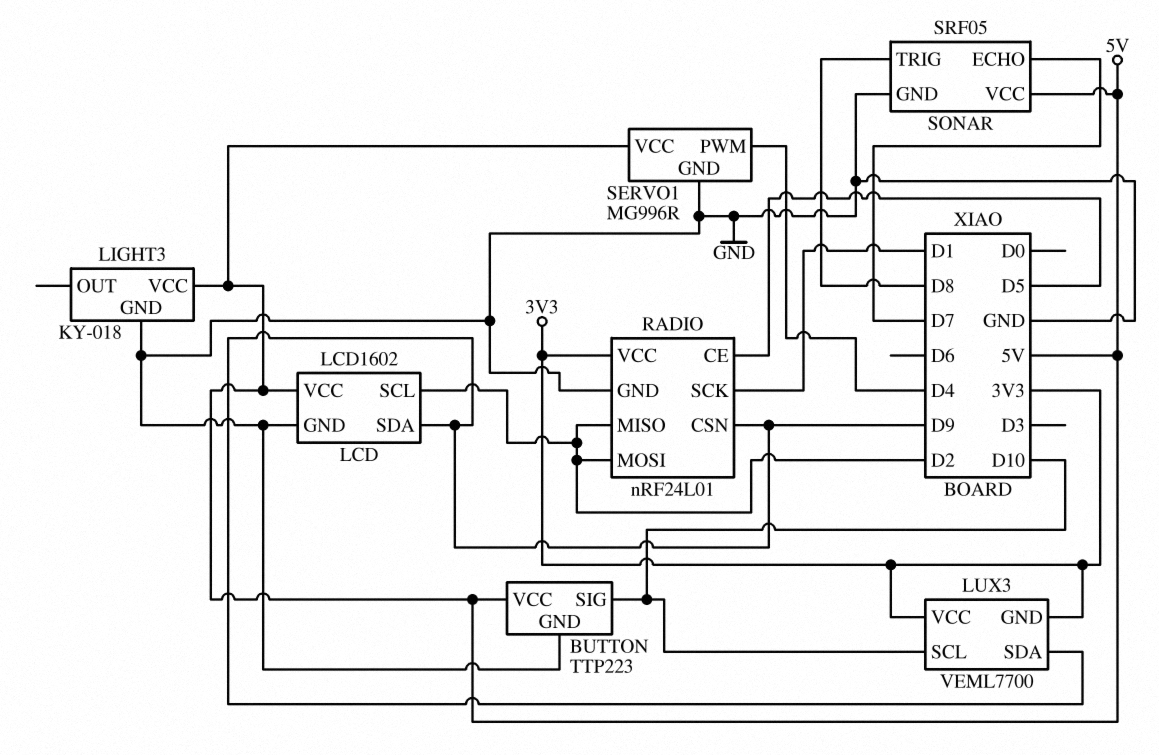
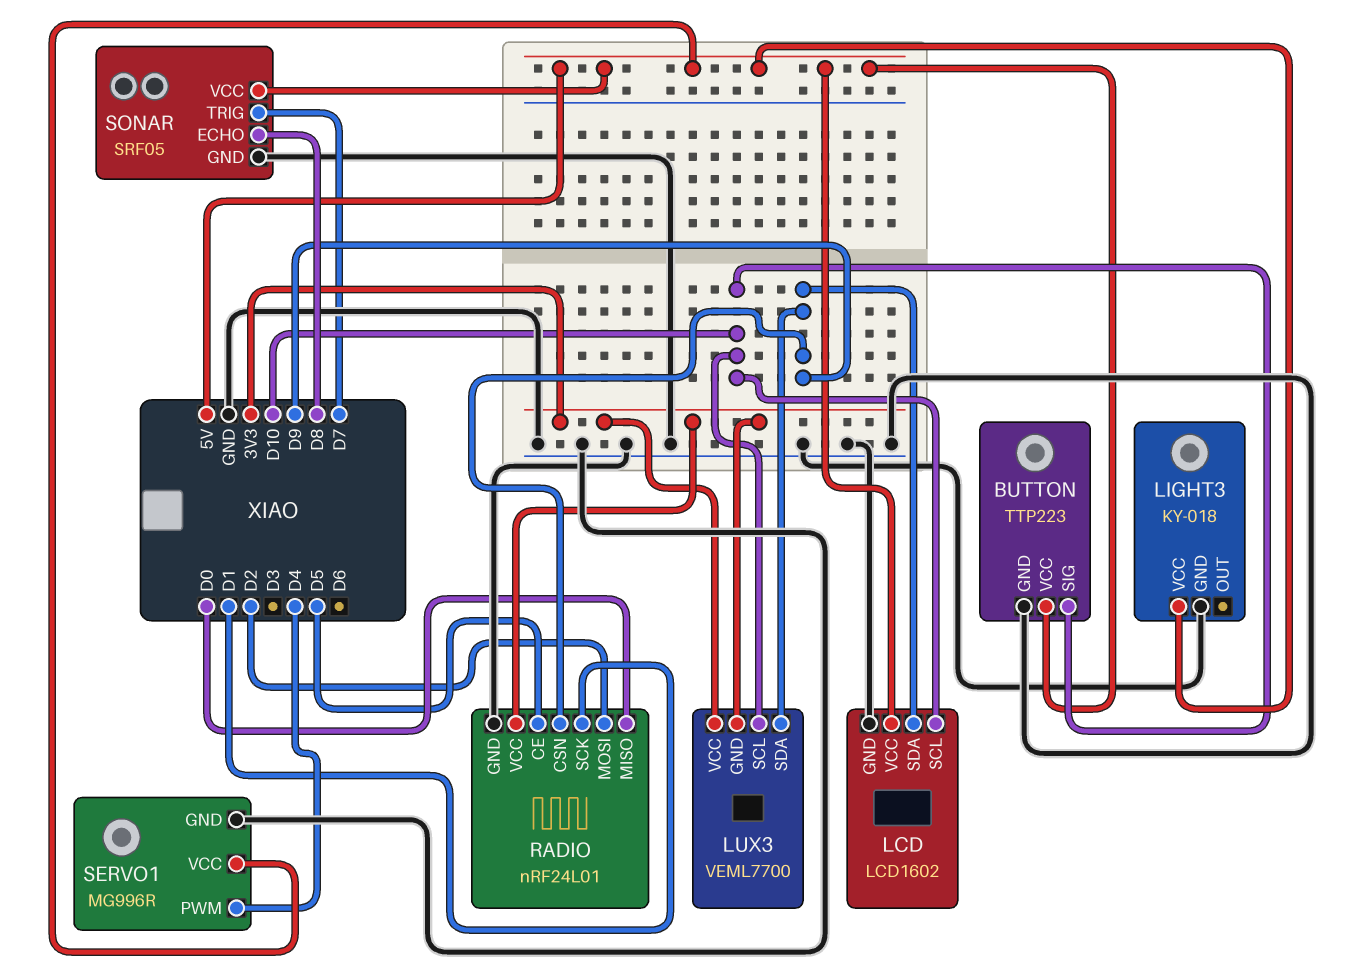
LCD pin SCL: D2 -> D10
RADIO pin MISO: D2 -> D0
SONAR pin ECHO: D7 -> D8
SONAR pin TRIG: D8 -> D7

